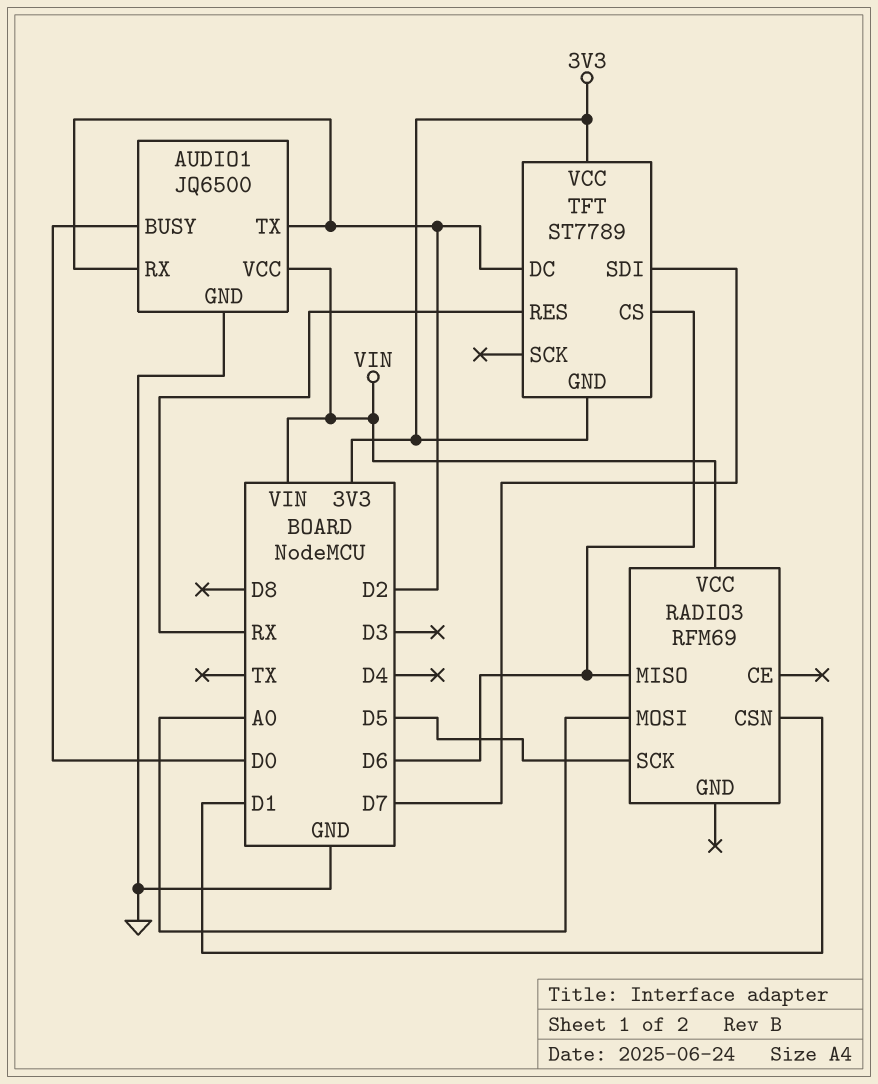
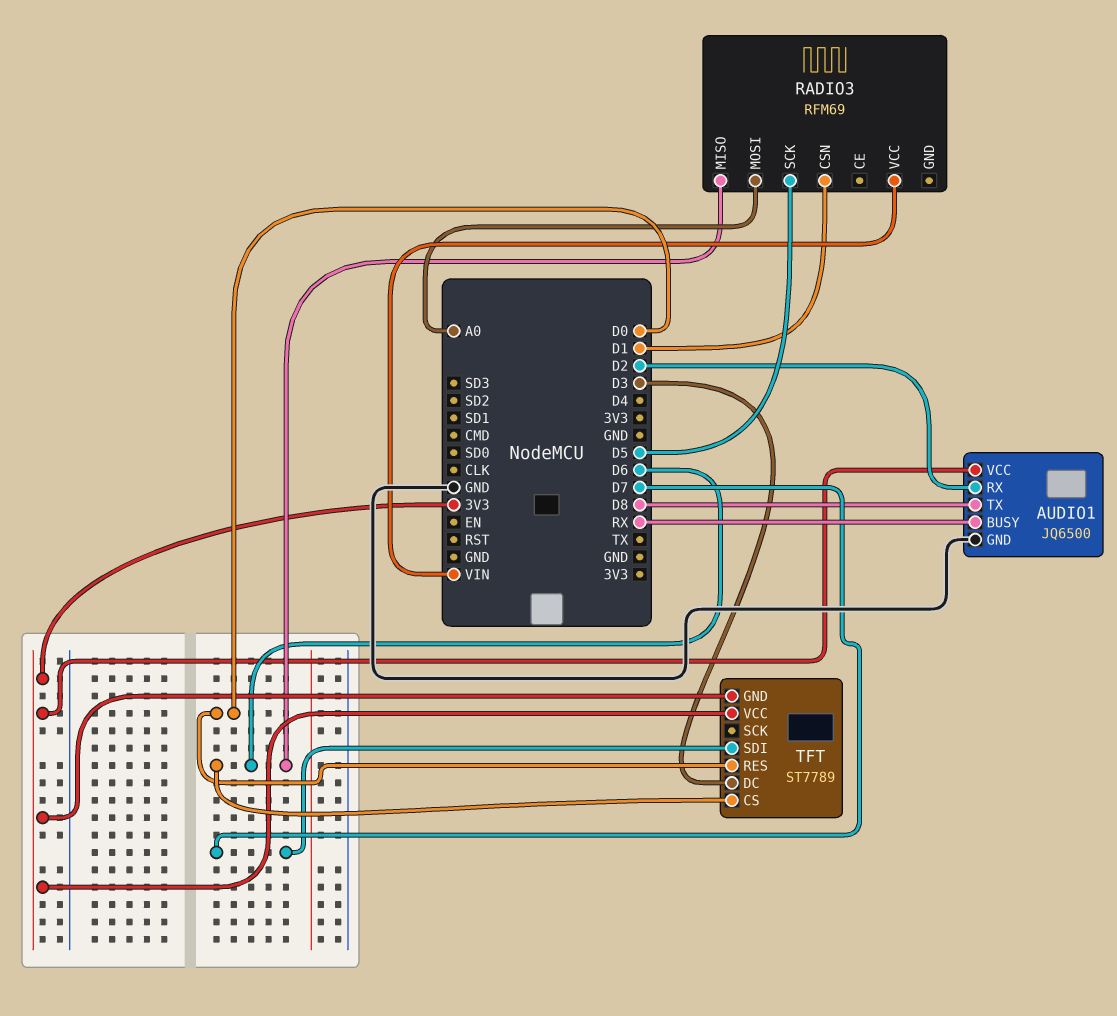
AUDIO1 pin BUSY: D0 -> RX
AUDIO1 pin TX: D2 -> D8
AUDIO1 pin VCC: VIN -> 3V3
TFT pin DC: D2 -> D3
TFT pin RES: RX -> D0

